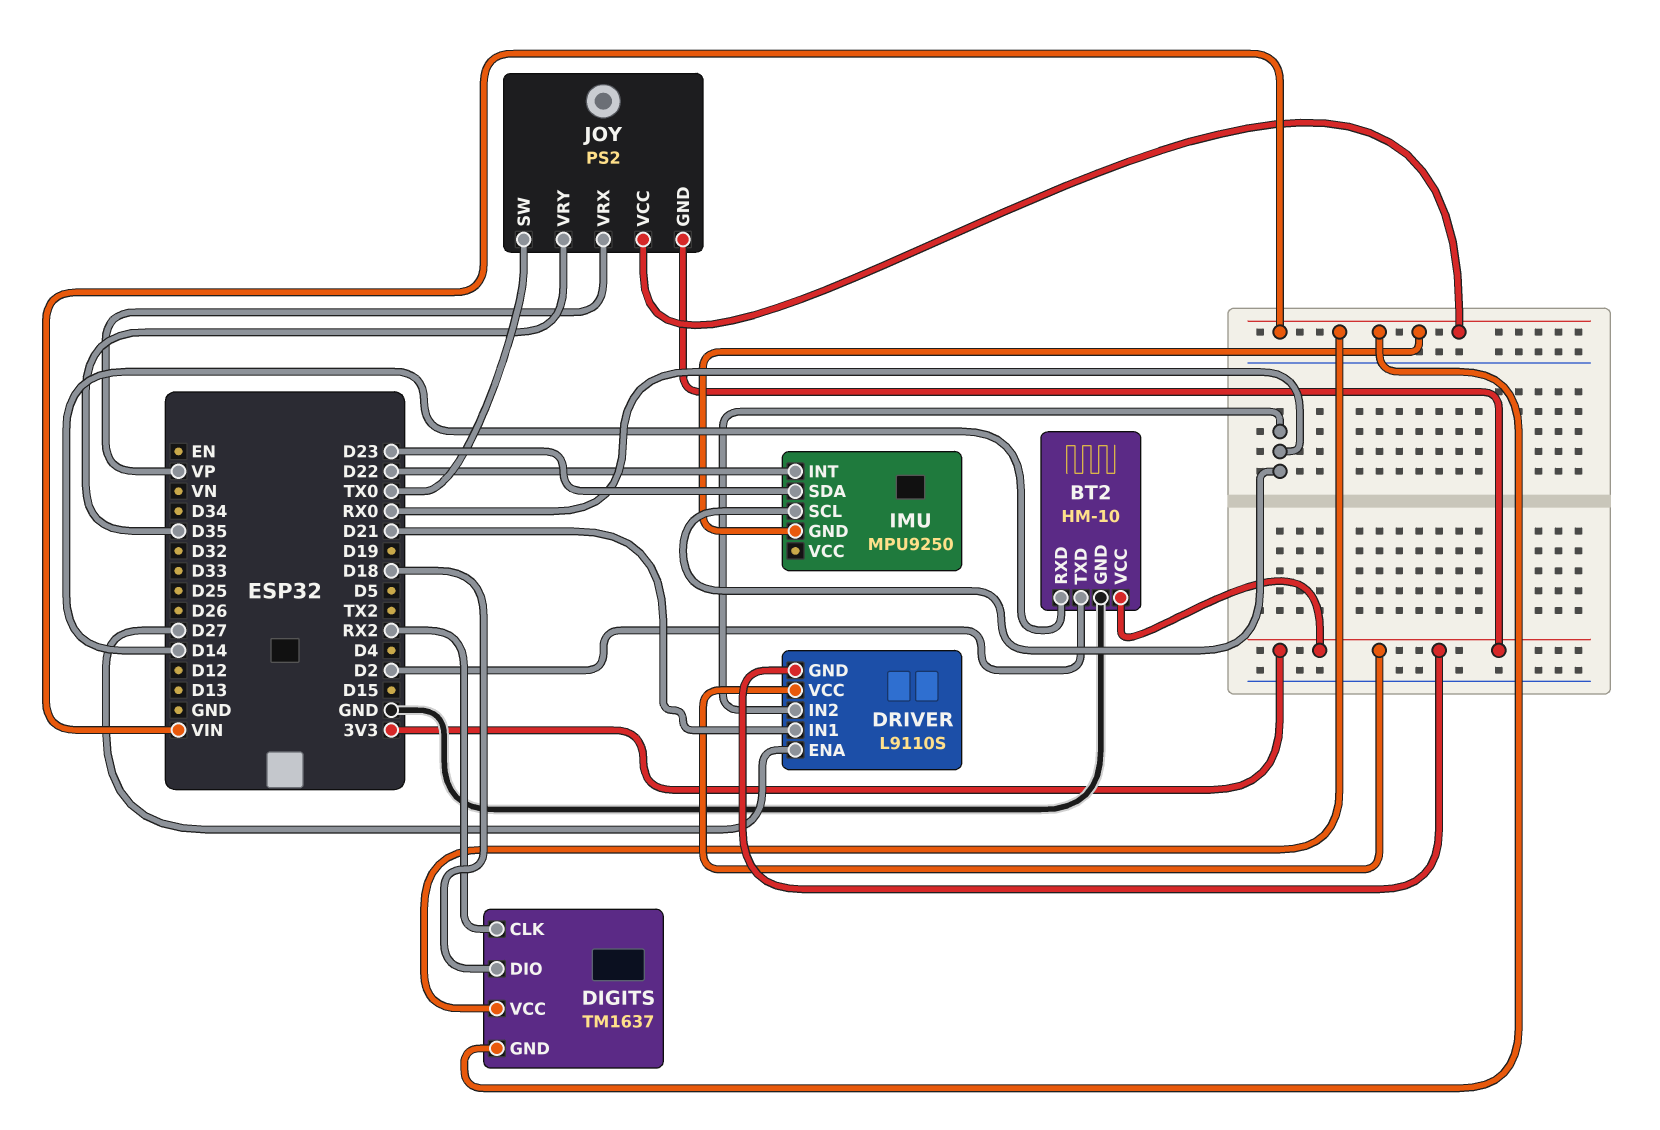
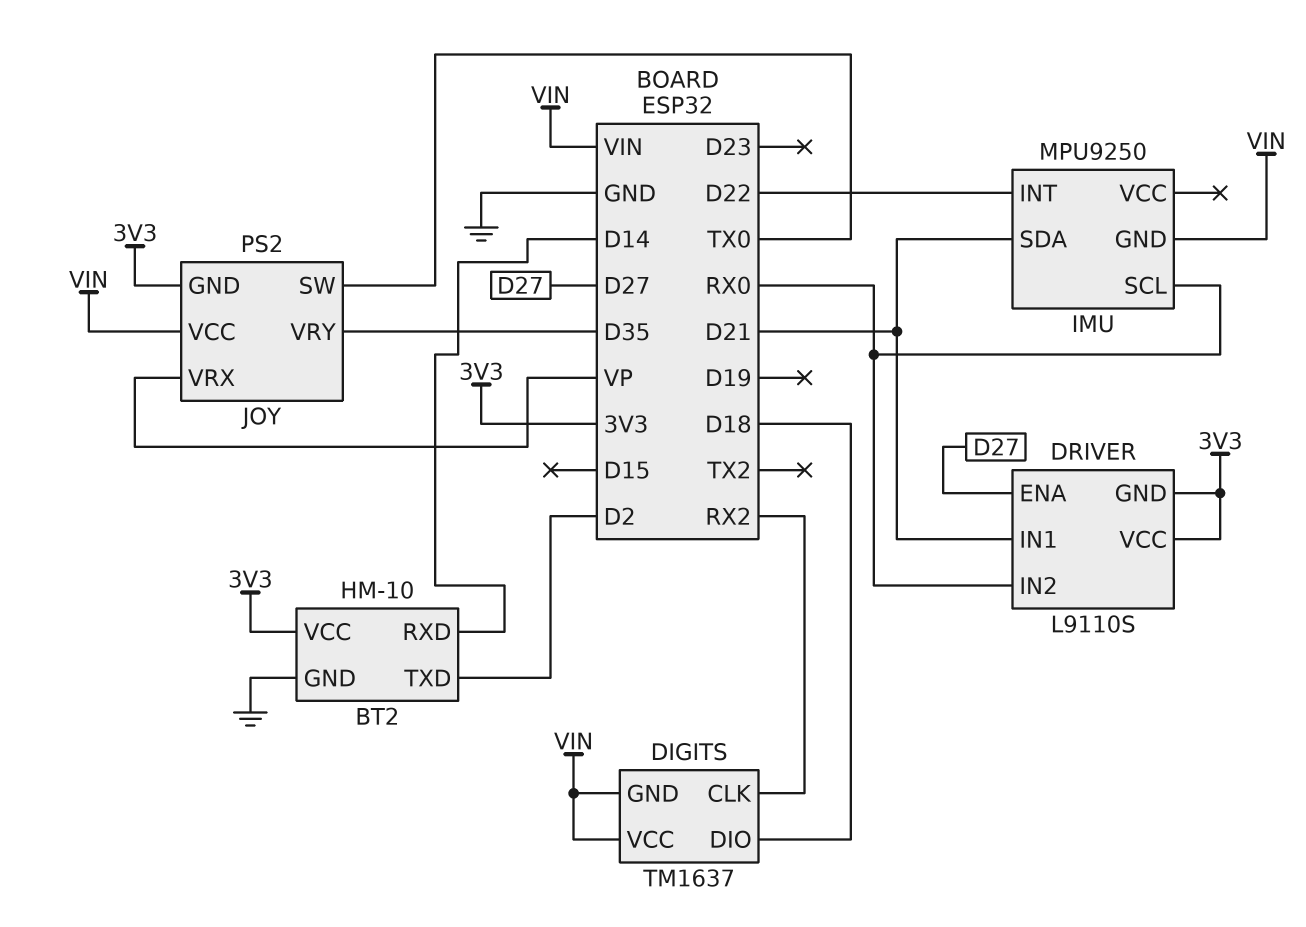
IMU pin SDA: D23 -> D21

